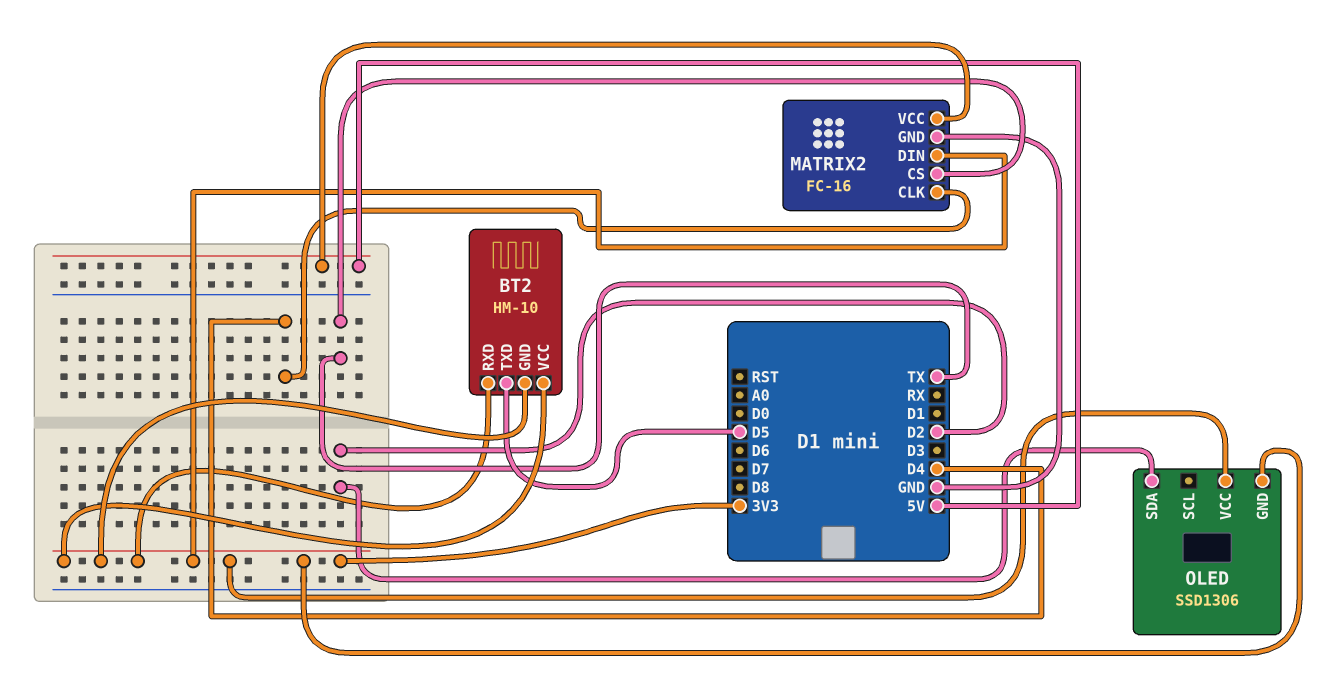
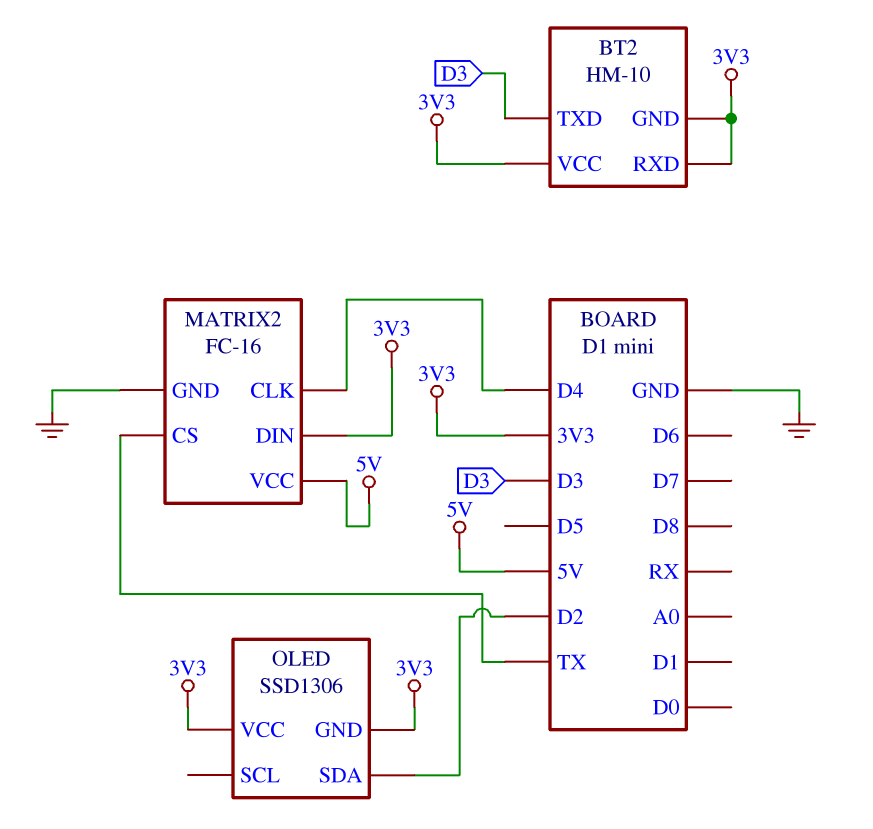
BT2 pin TXD: D5 -> D3

